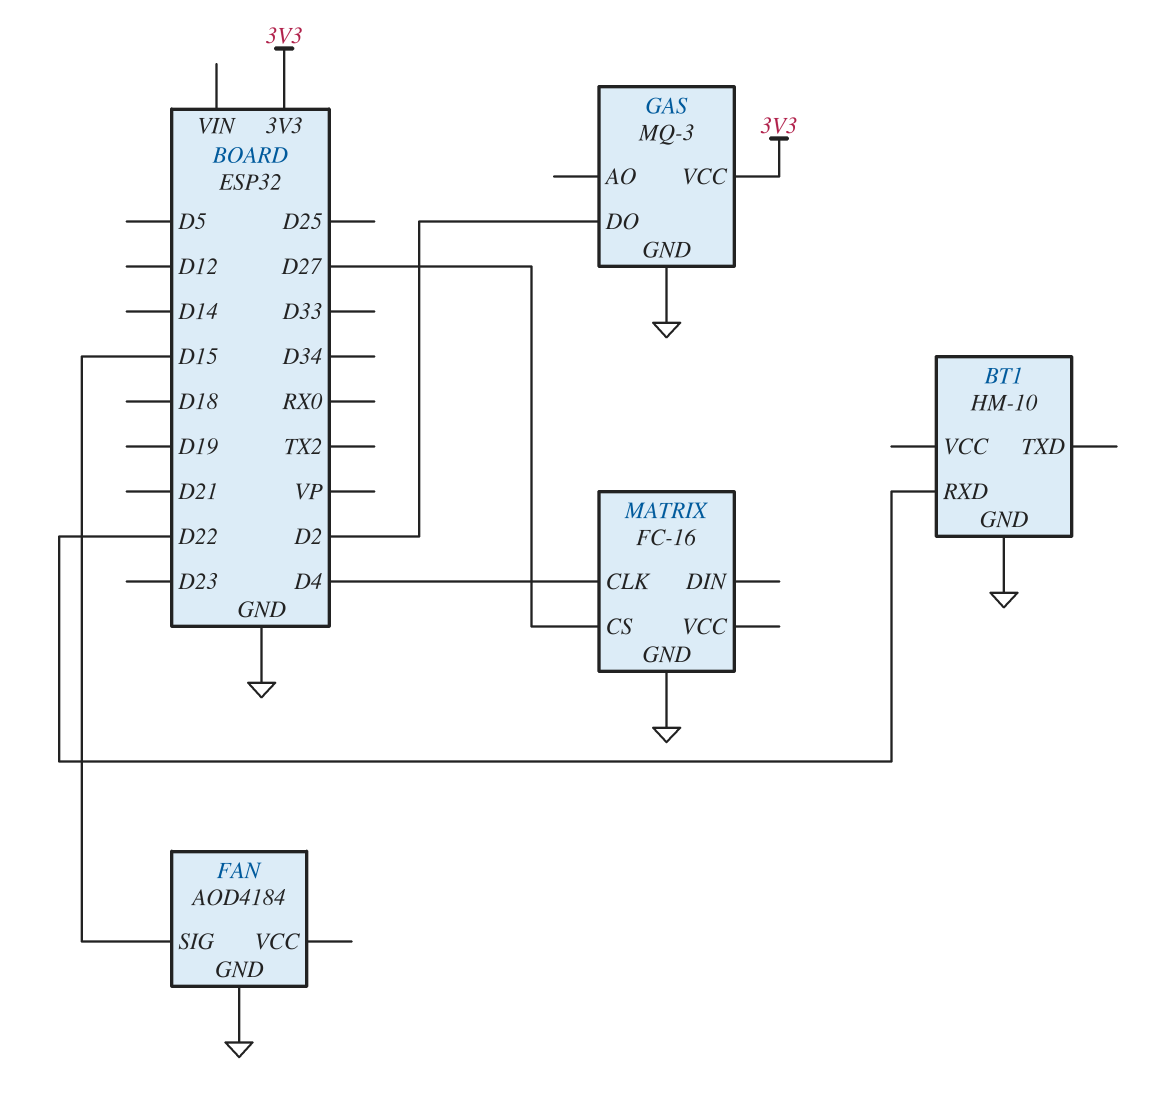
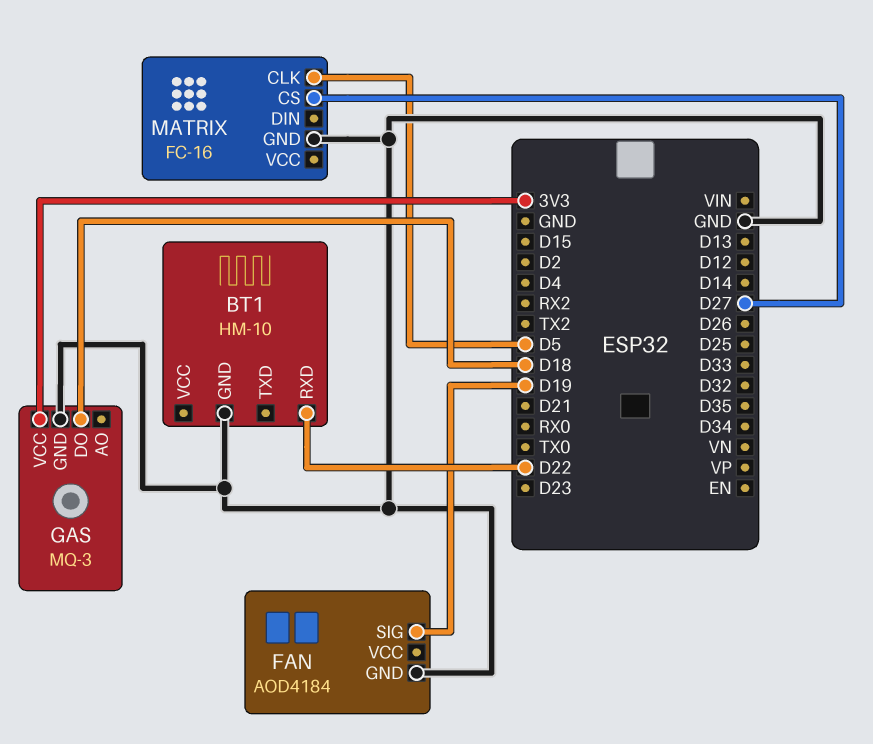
FAN pin SIG: D15 -> D19
GAS pin DO: D2 -> D18
MATRIX pin CLK: D4 -> D5

